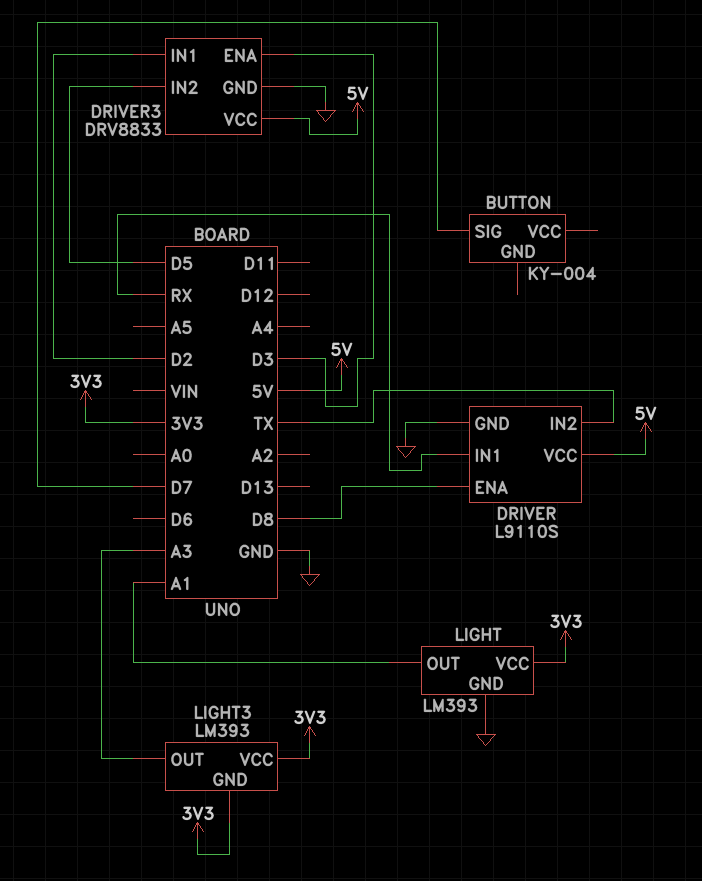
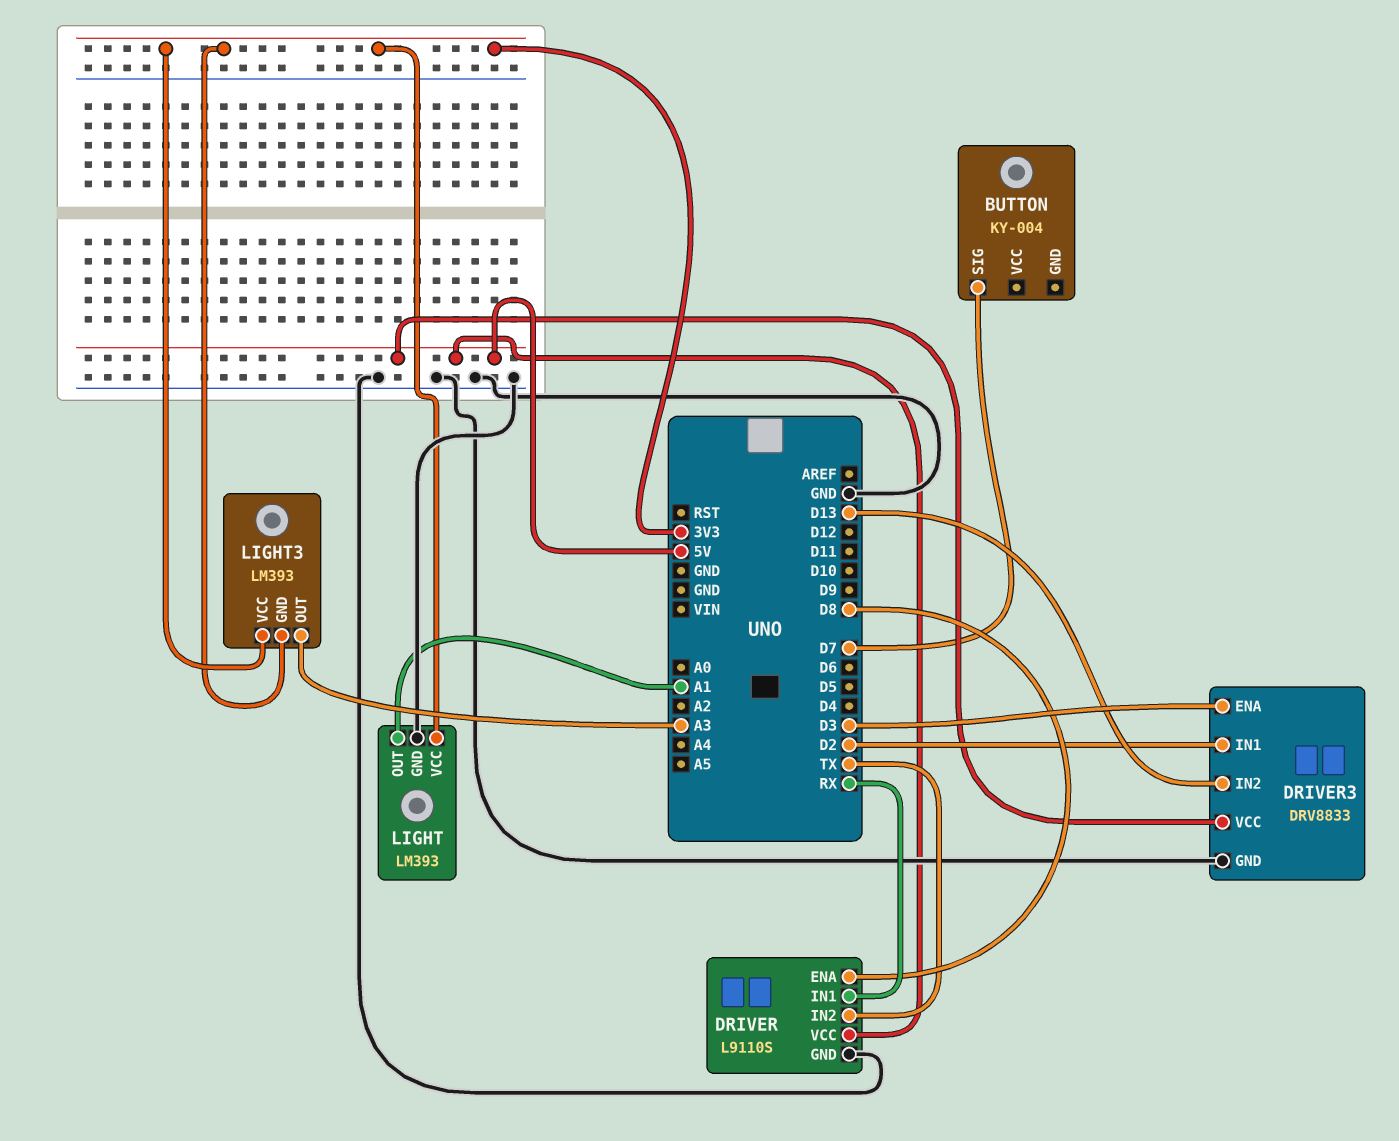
DRIVER3 pin IN2: D5 -> D13

